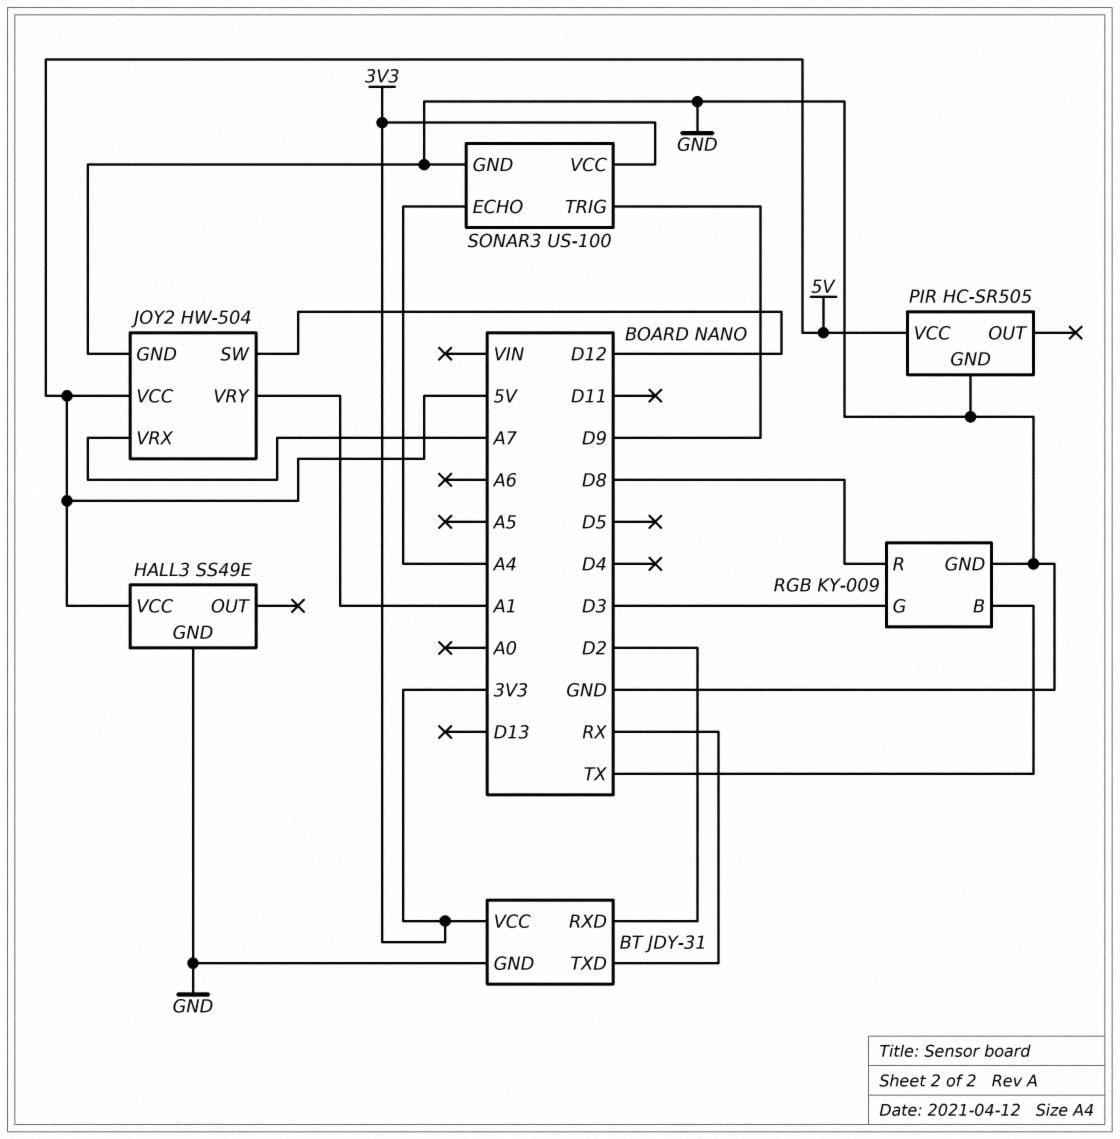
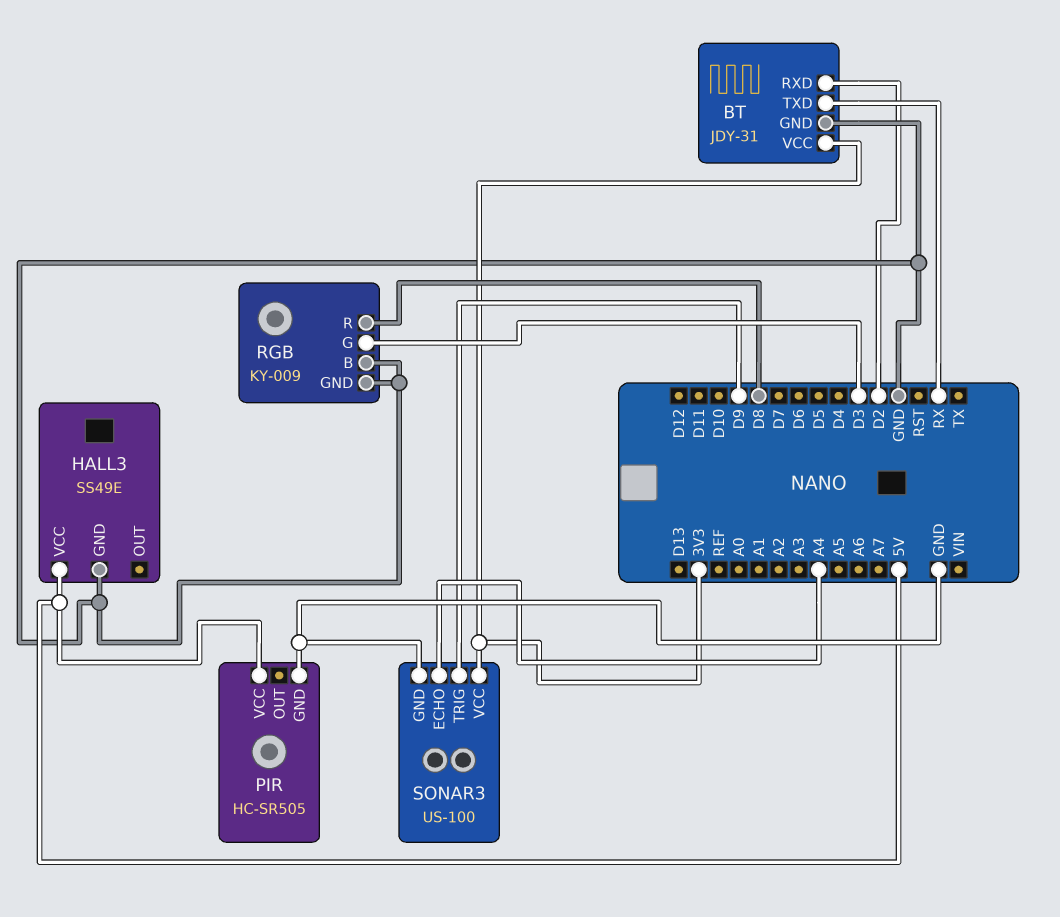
JOY2: HW-504 -> none
JOY2 pin GND: GND -> none
JOY2 pin SW: D12 -> none
JOY2 pin VCC: 5V -> none
JOY2 pin VRX: A7 -> none
JOY2 pin VRY: A1 -> none
RGB pin B: TX -> GND

